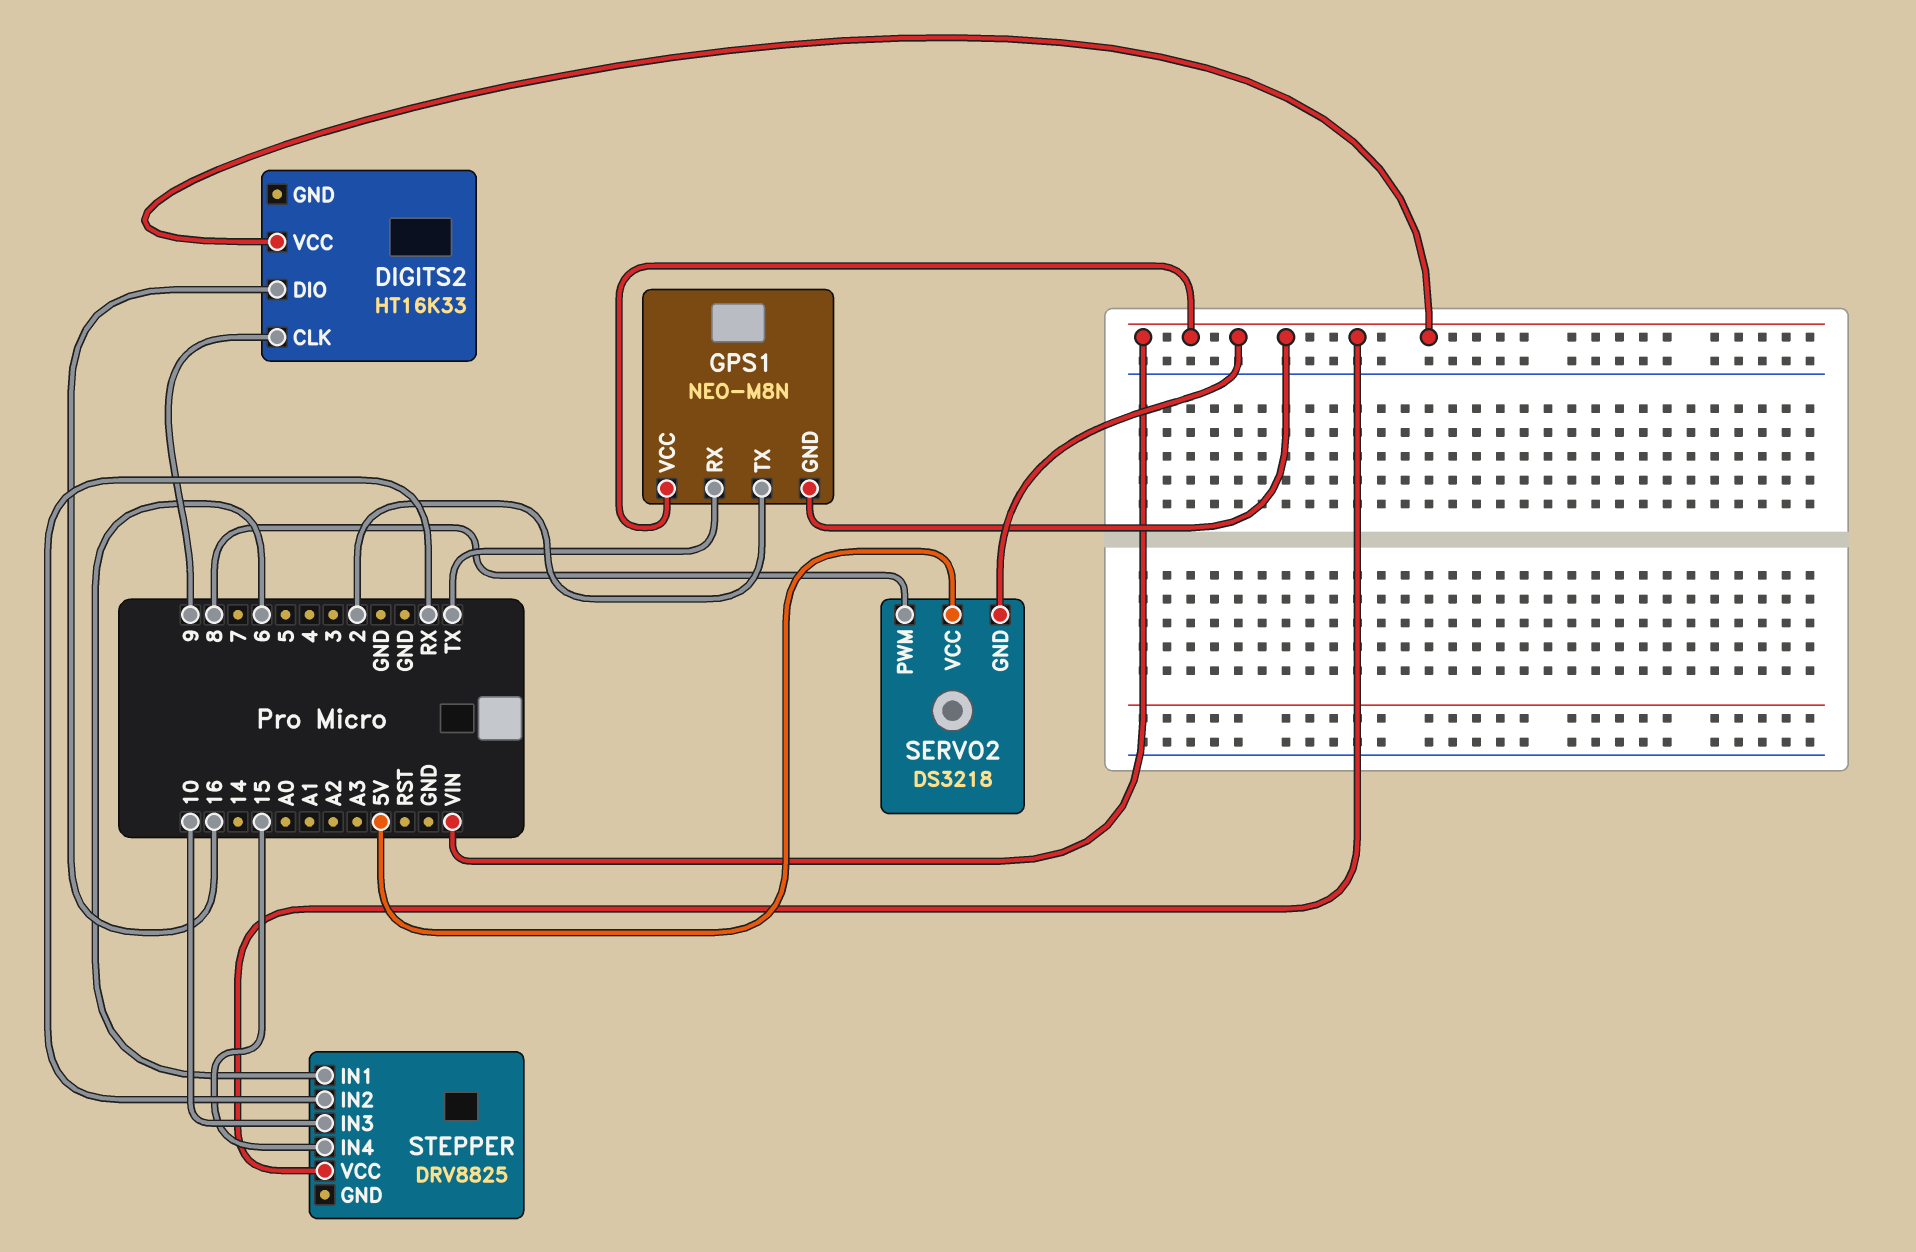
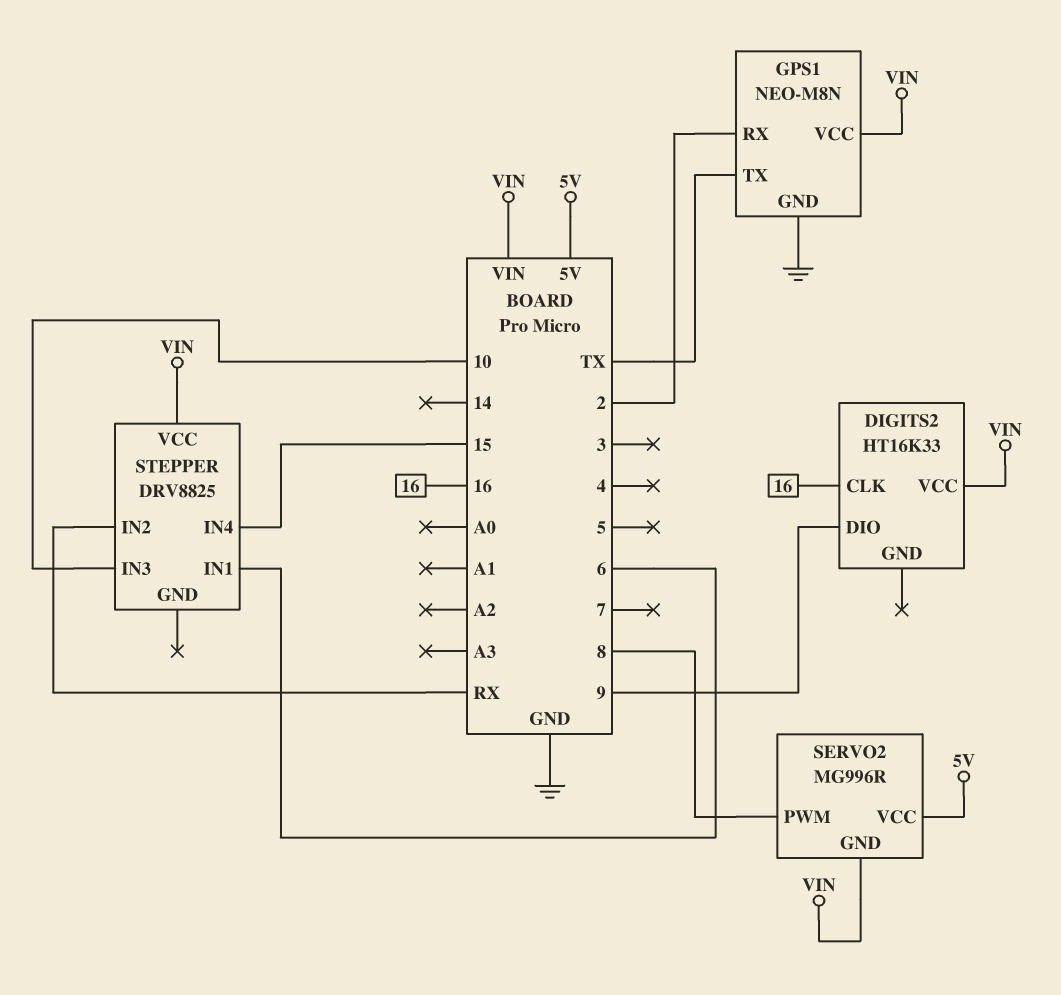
DIGITS2 pin CLK: 9 -> 16
DIGITS2 pin DIO: 16 -> 9
GPS1 pin GND: VIN -> GND
GPS1 pin RX: TX -> 2
GPS1 pin TX: 2 -> TX
SERVO2: DS3218 -> MG996R

